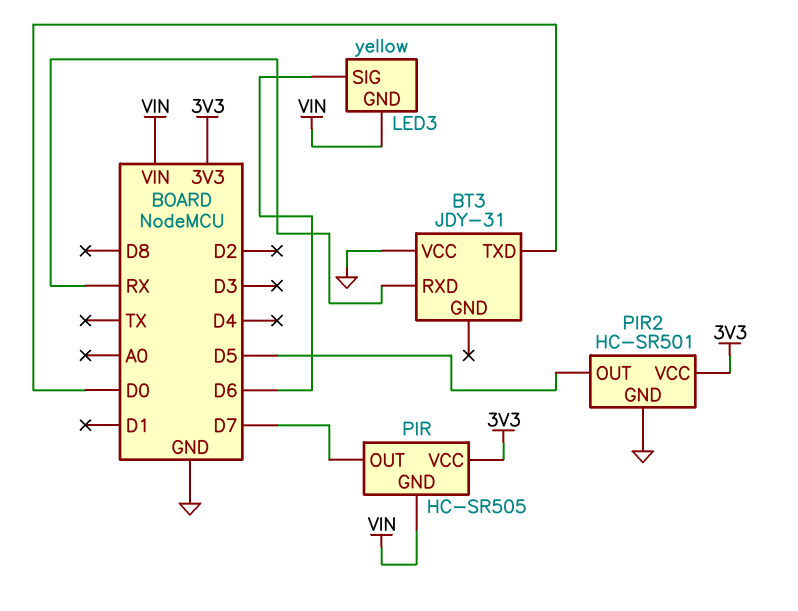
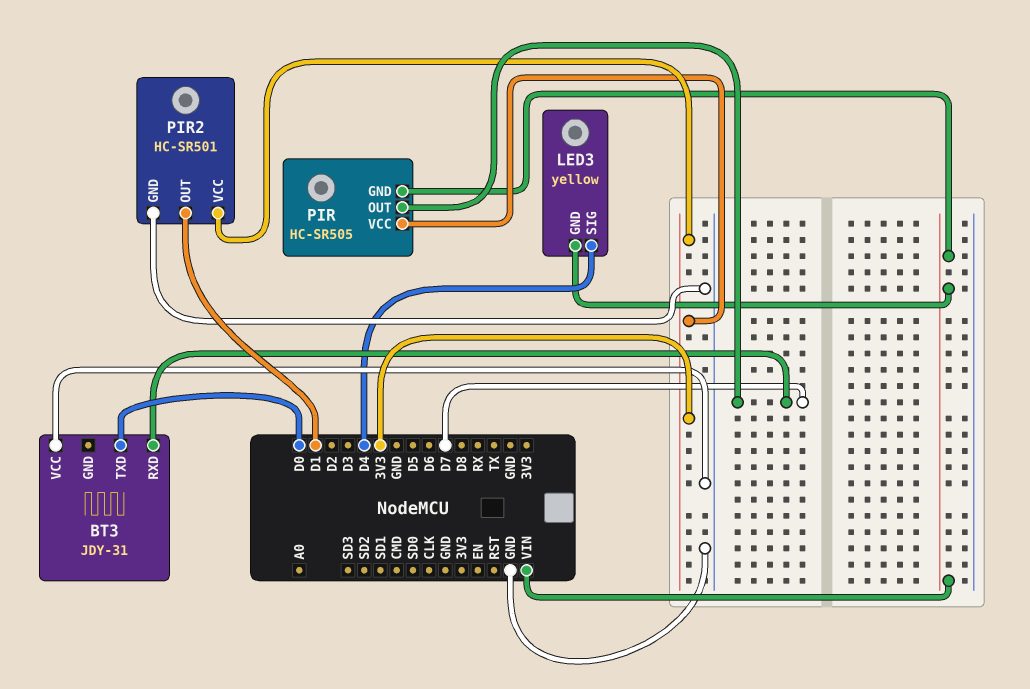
BT3 pin RXD: RX -> D7
LED3 pin SIG: D6 -> D4
PIR2 pin OUT: D5 -> D1

